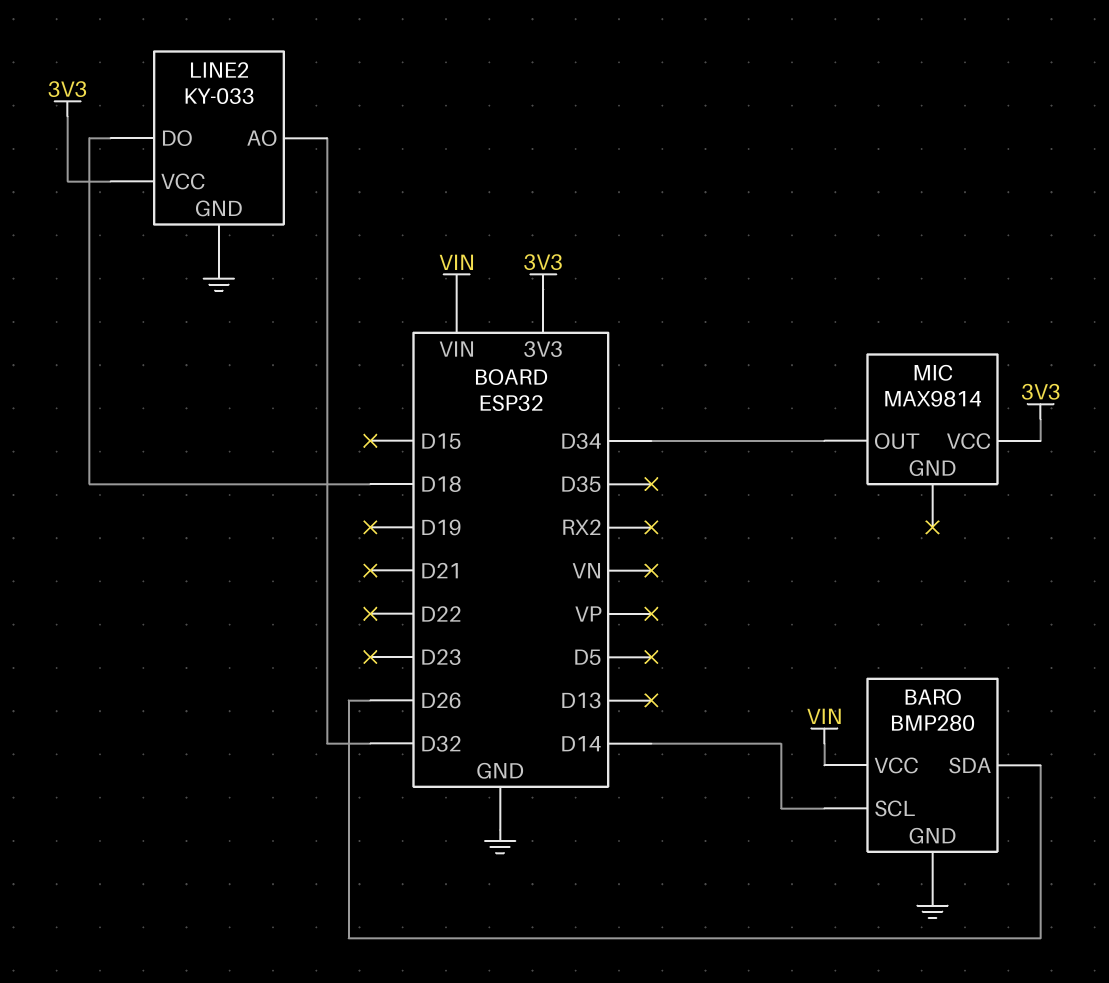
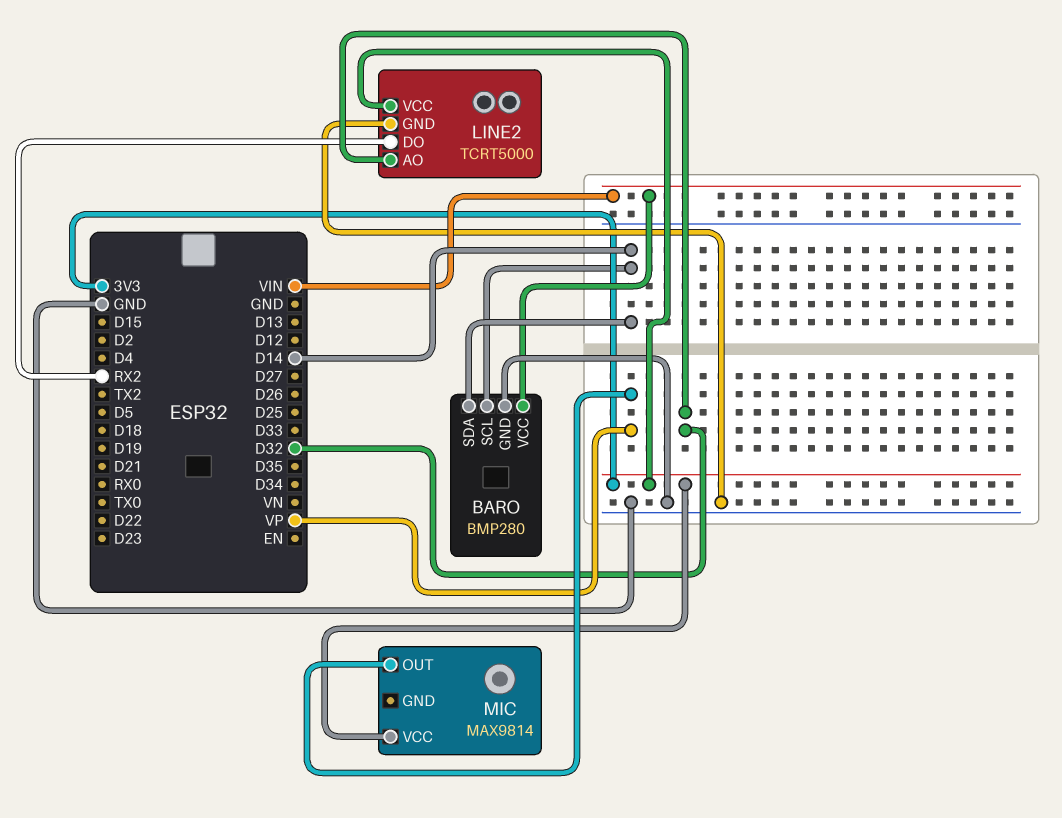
BARO pin SDA: D26 -> D14
LINE2: KY-033 -> TCRT5000
LINE2 pin DO: D18 -> RX2
MIC pin OUT: D34 -> VP

